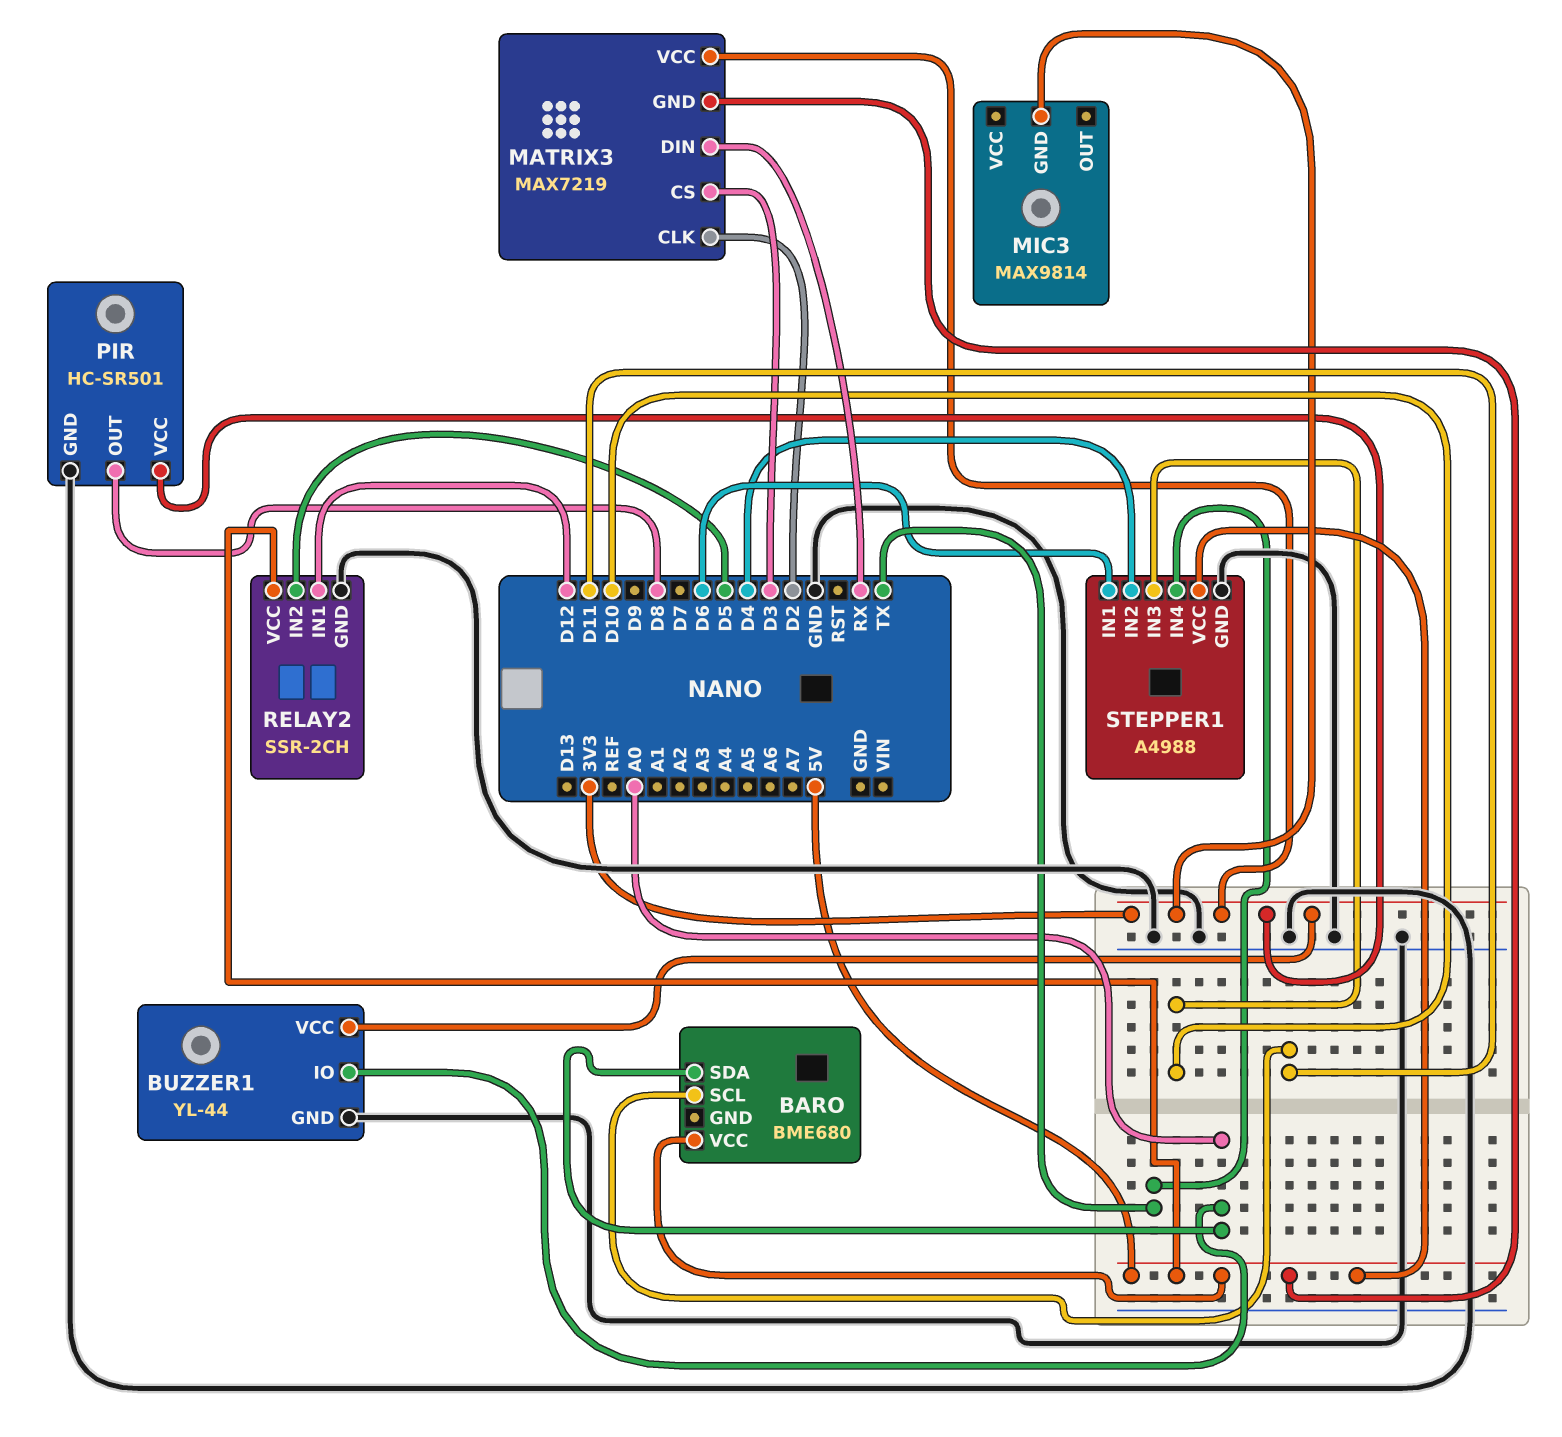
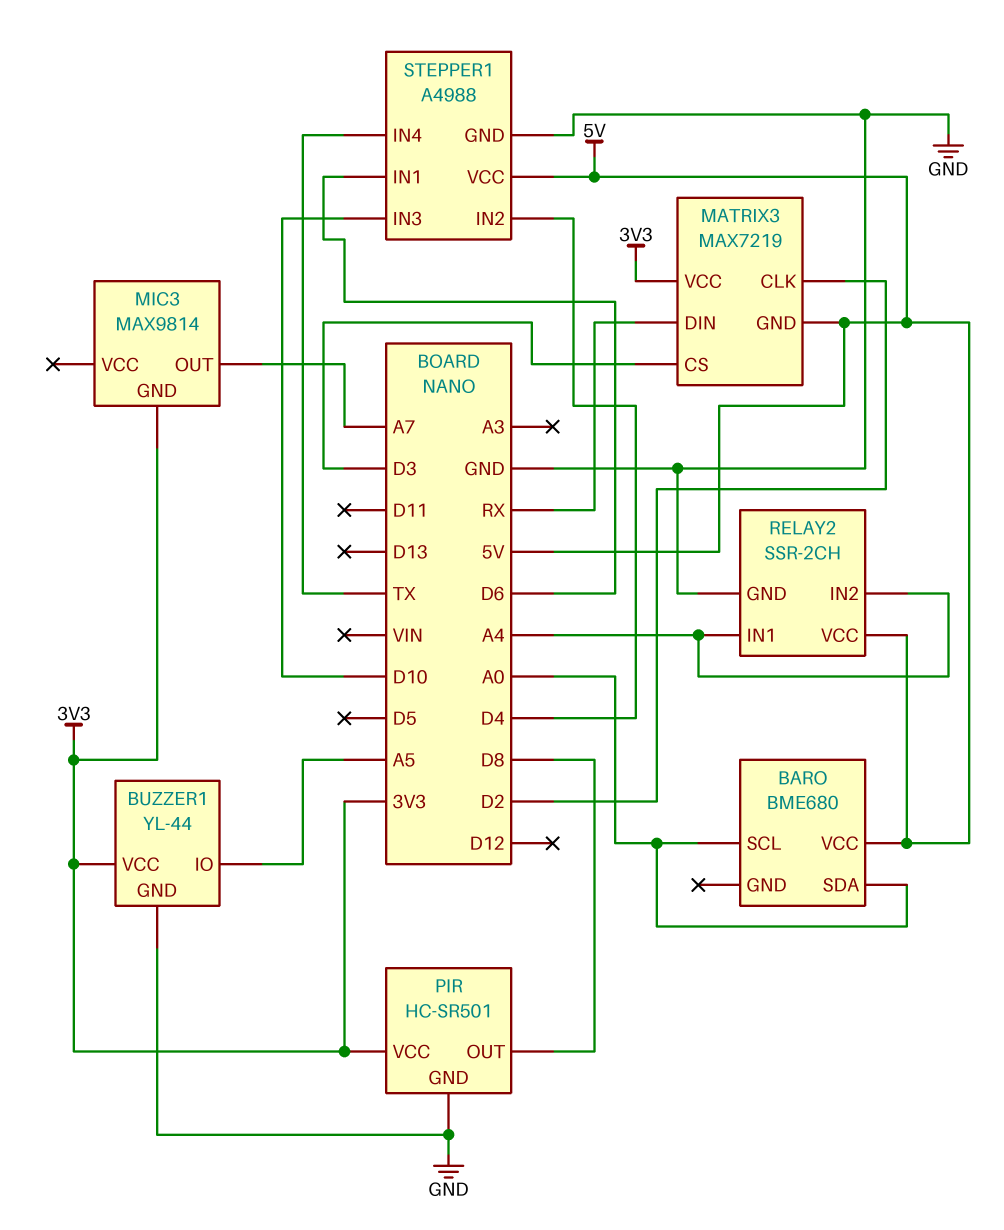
BARO pin SCL: D11 -> A0
BUZZER1 pin IO: A0 -> A5
MIC3 pin OUT: none -> A7
RELAY2 pin IN1: D12 -> A4
RELAY2 pin IN2: D5 -> A4

